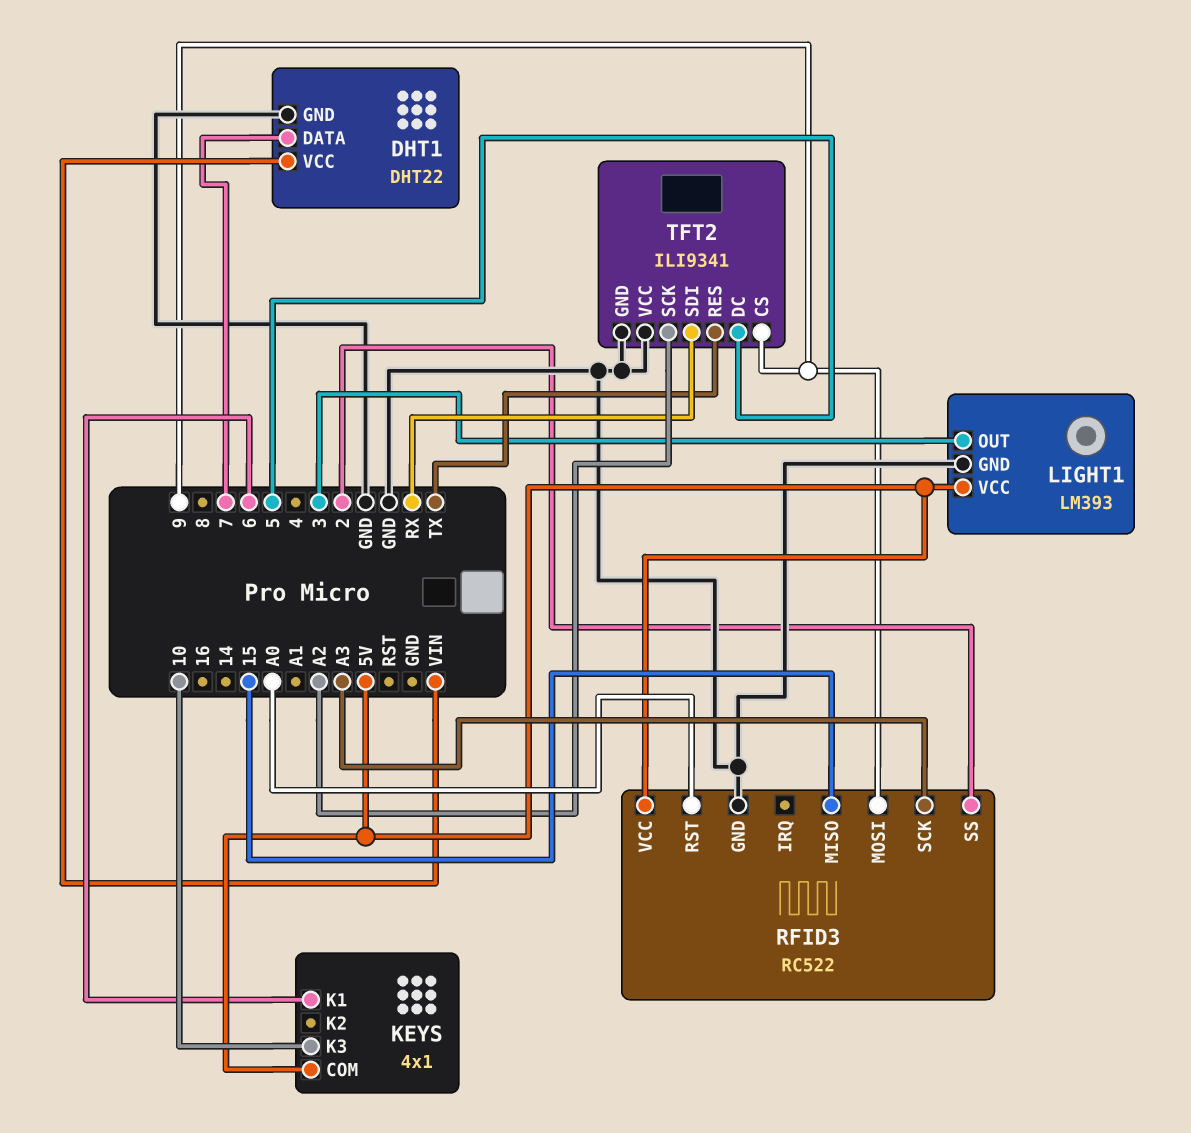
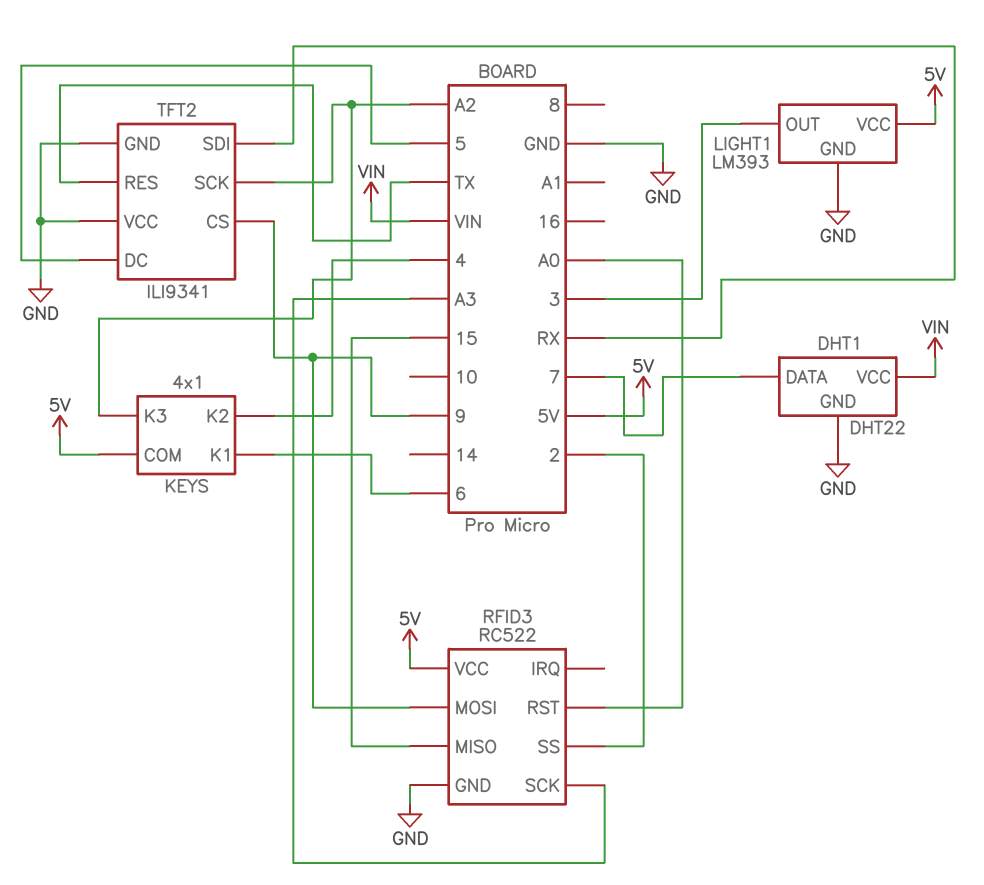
KEYS pin K2: none -> 4
KEYS pin K3: 10 -> A2

